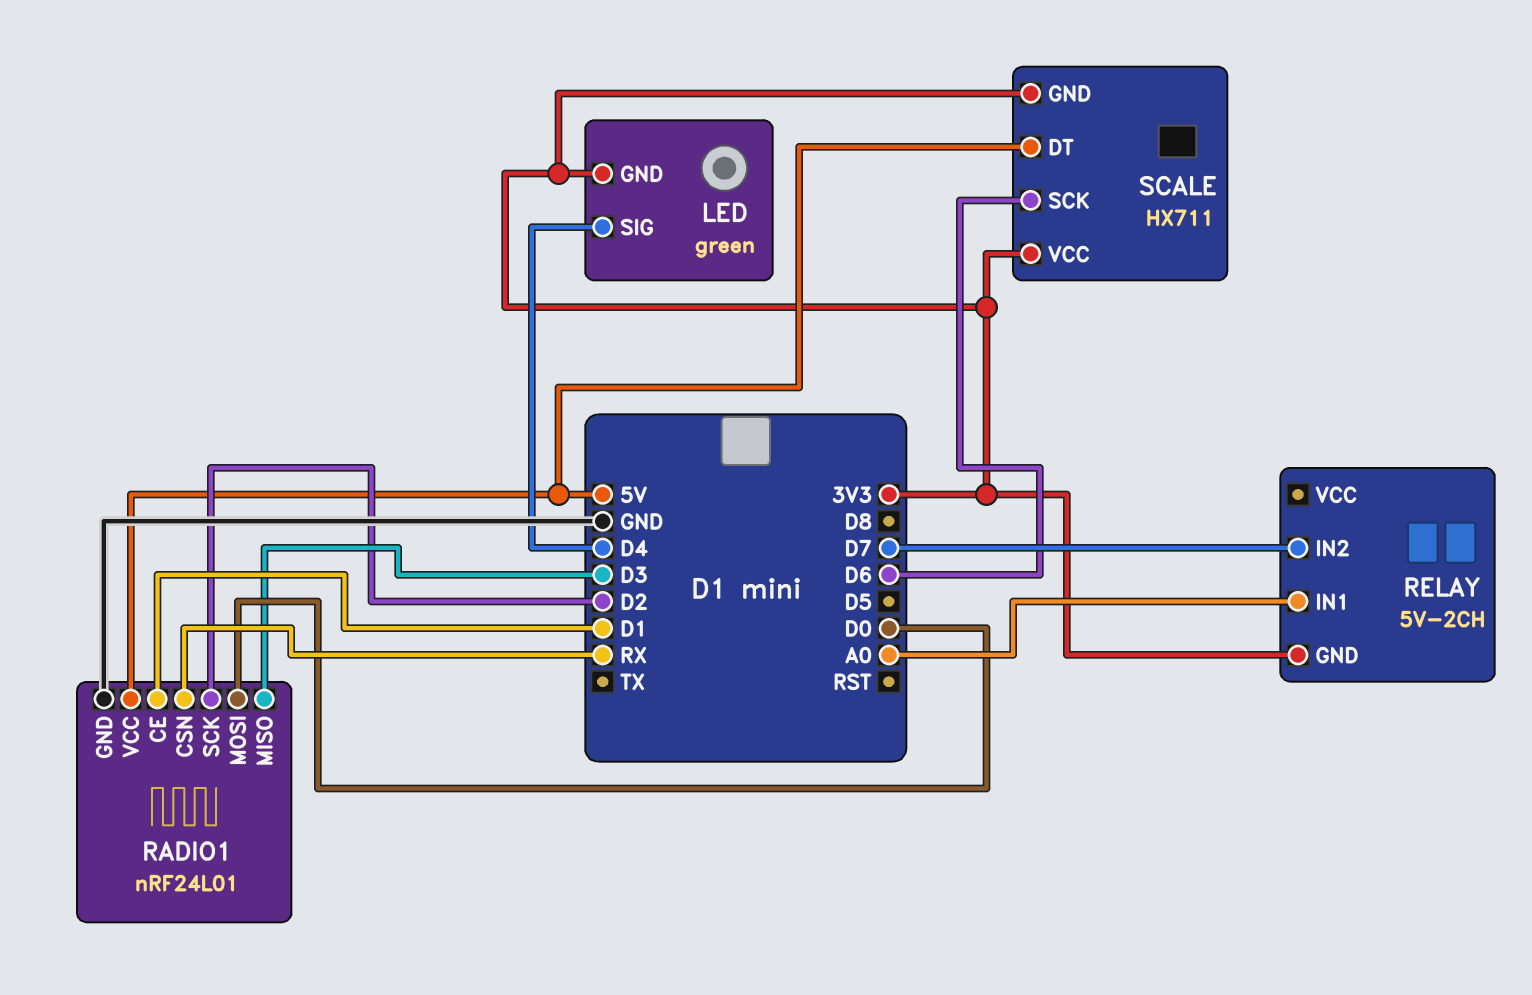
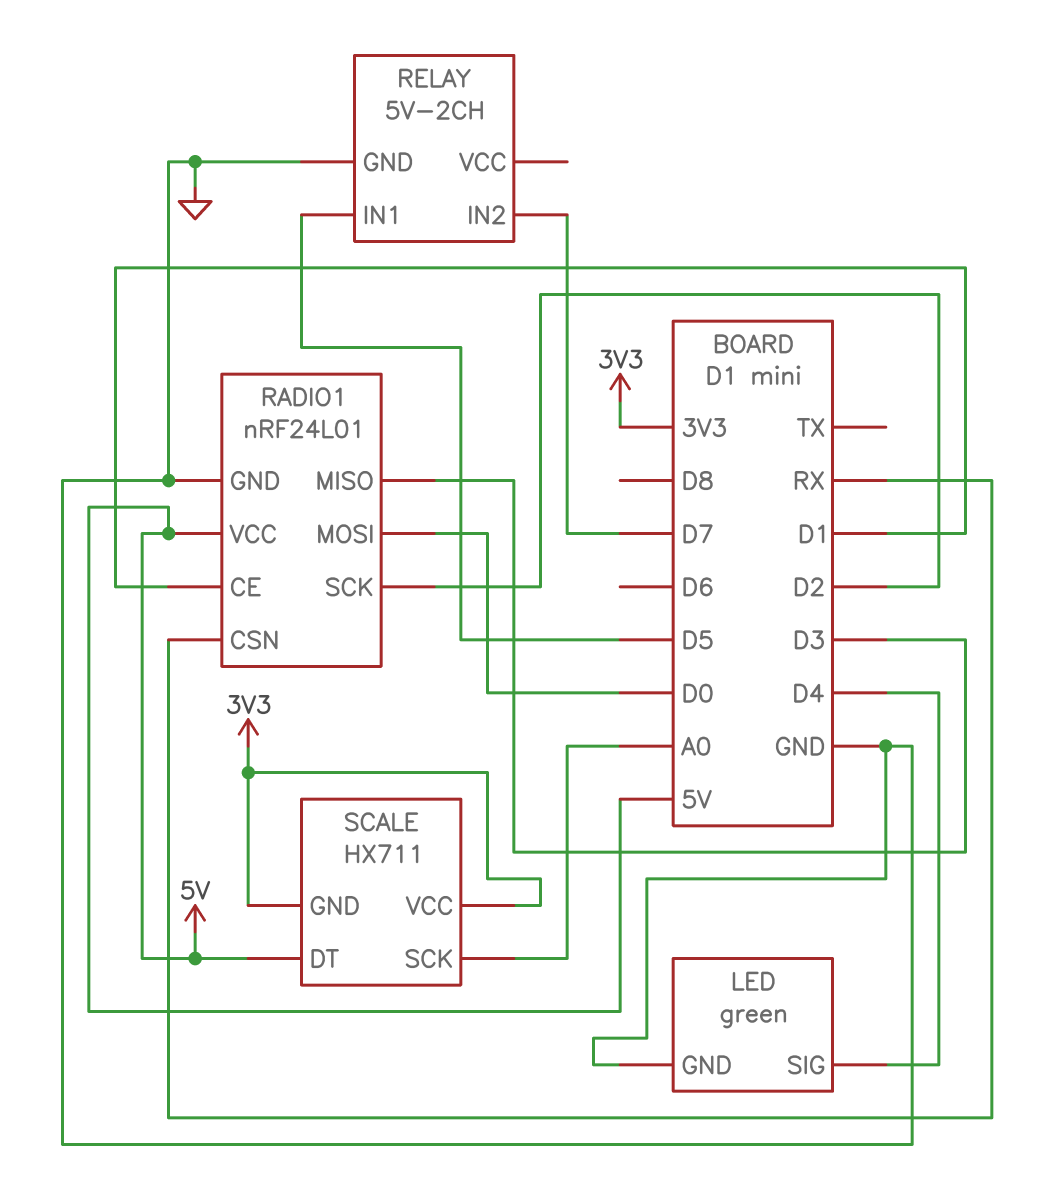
LED pin GND: 3V3 -> GND
RELAY pin GND: 3V3 -> GND
RELAY pin IN1: A0 -> D5
SCALE pin SCK: D6 -> A0

